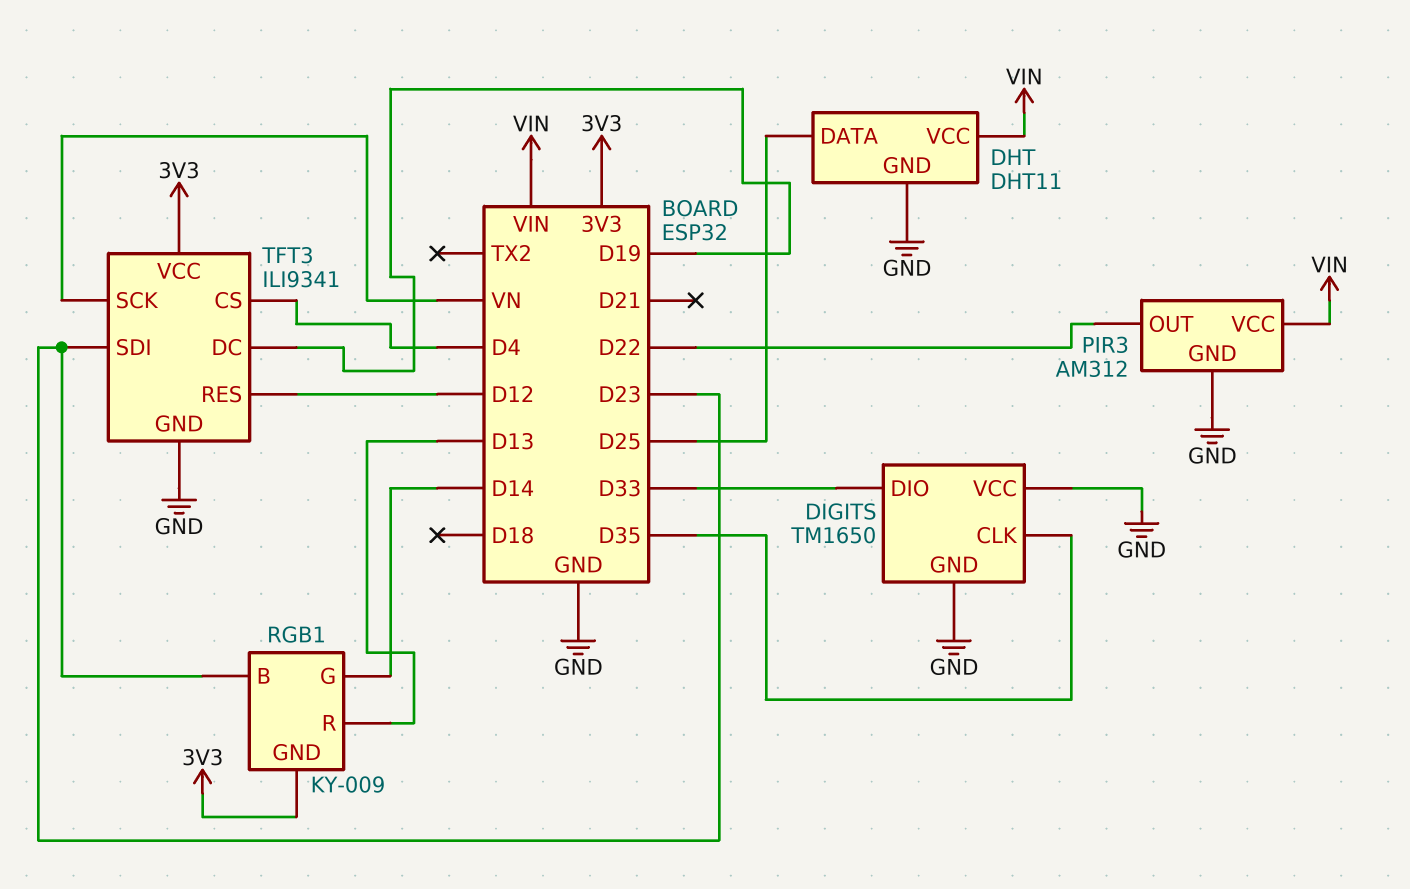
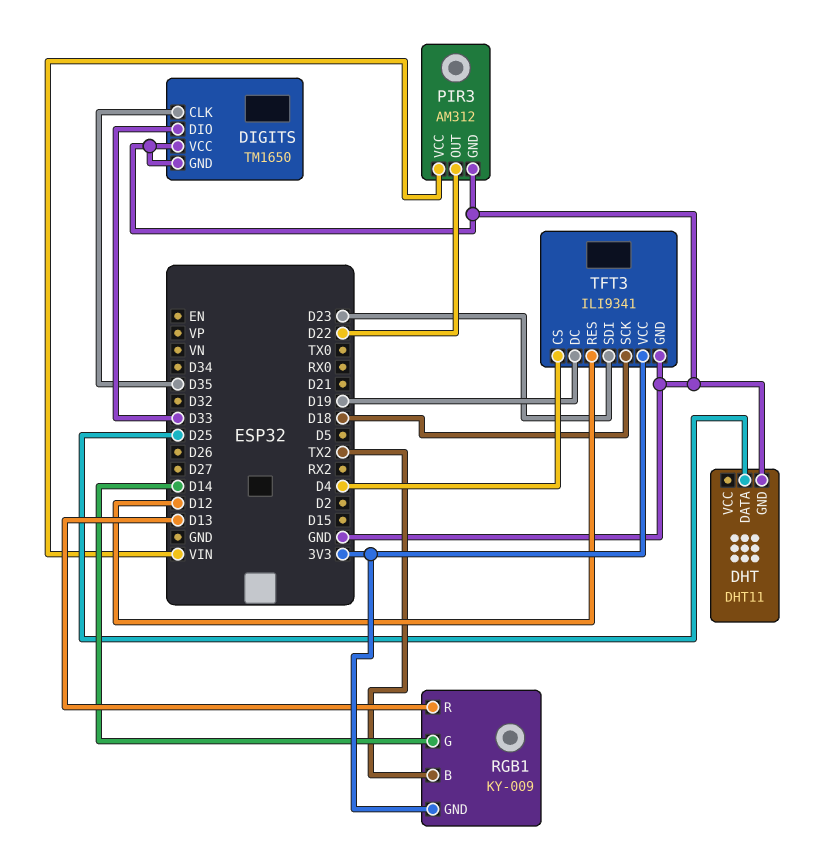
DHT pin VCC: VIN -> none
RGB1 pin B: D23 -> TX2
TFT3 pin SCK: VN -> D18

